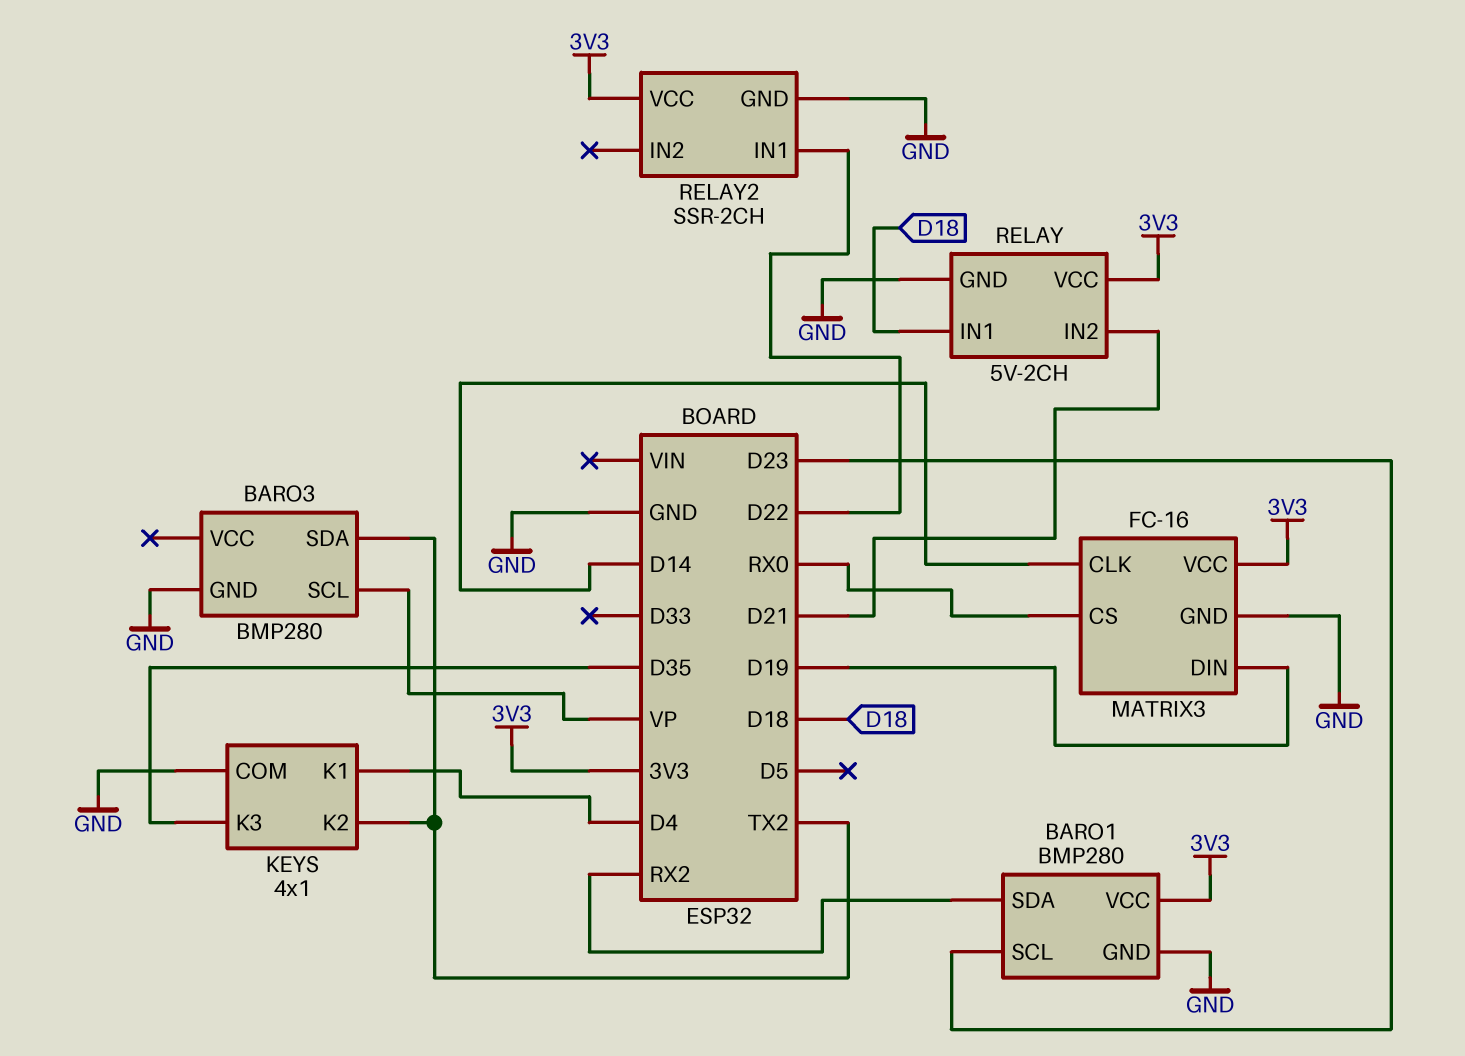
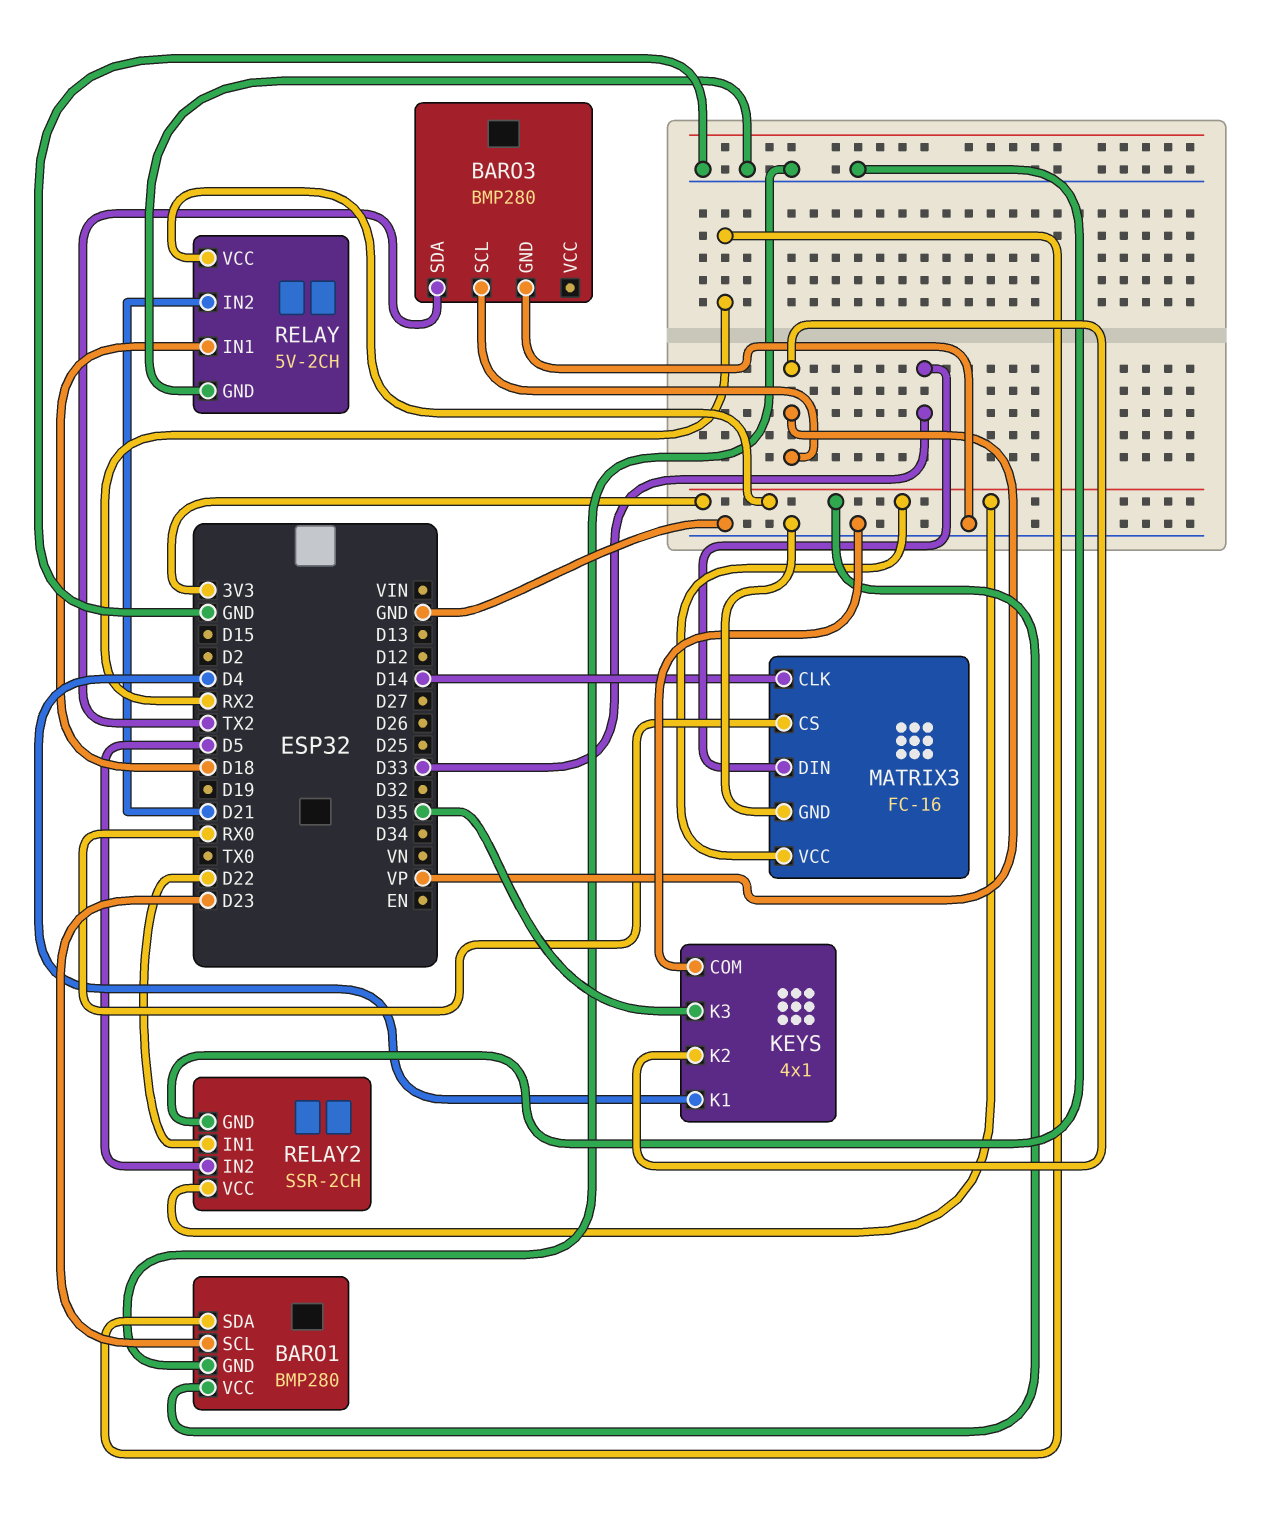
KEYS pin K2: TX2 -> VP
MATRIX3 pin DIN: D19 -> D33
RELAY2 pin IN2: none -> D5

